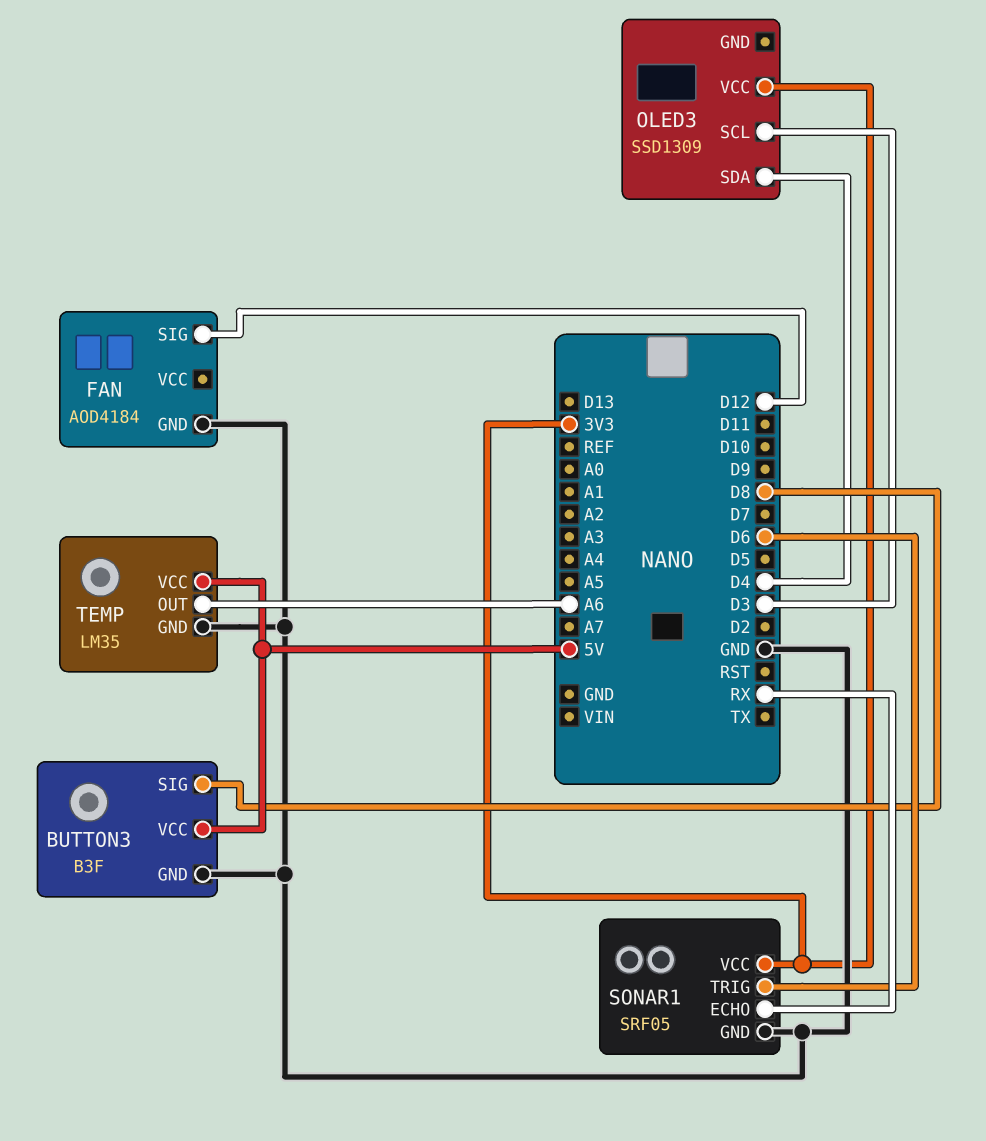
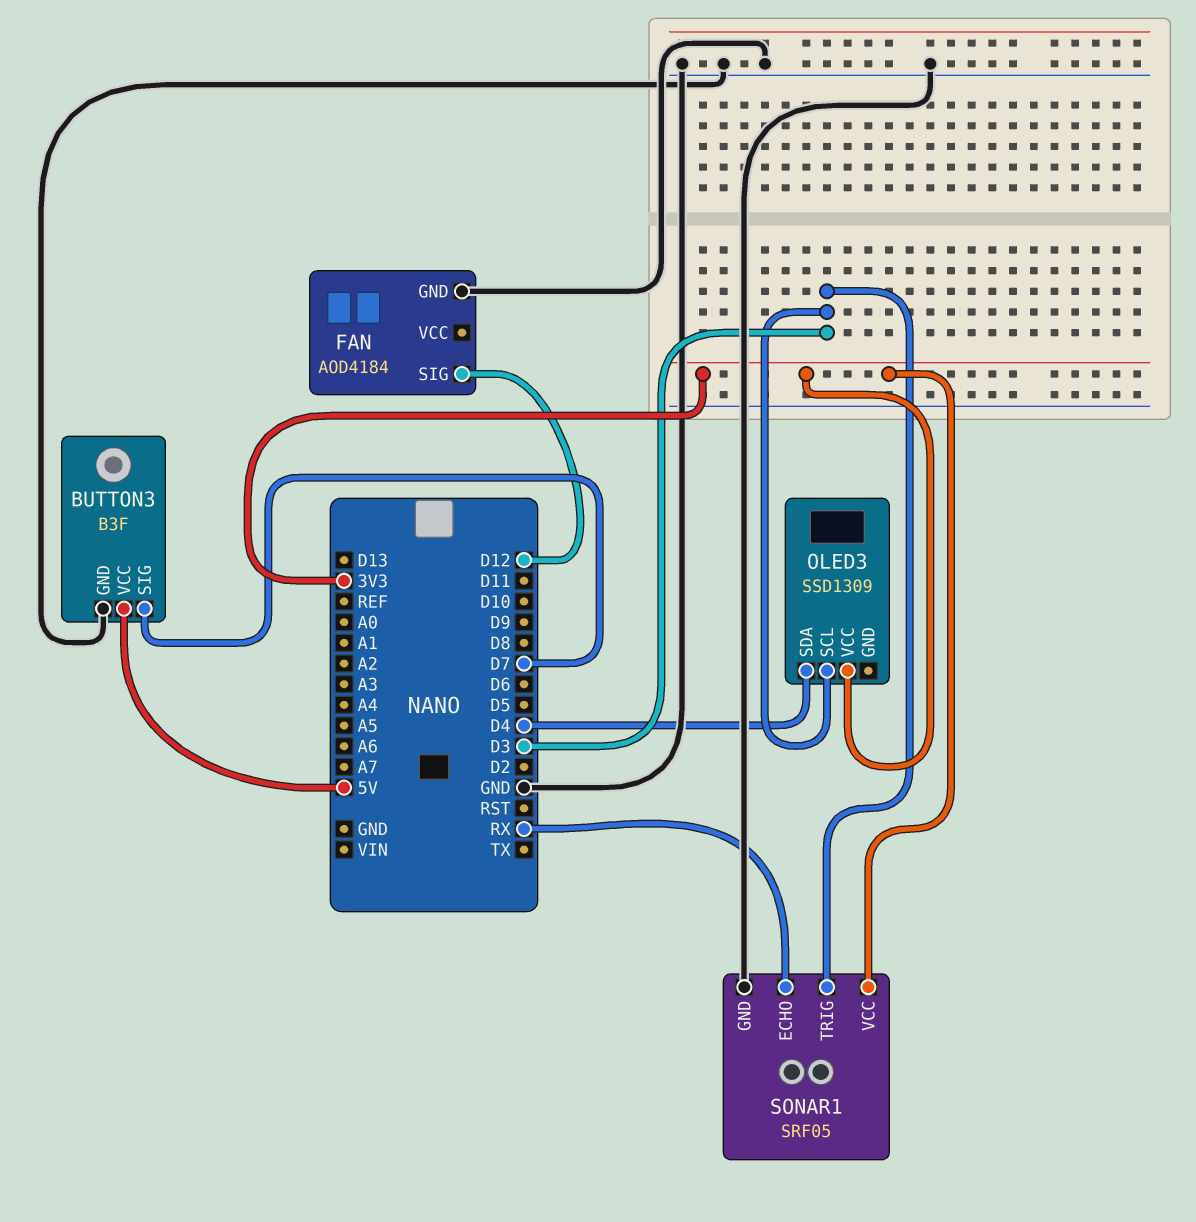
BUTTON3 pin SIG: D8 -> D7
SONAR1 pin TRIG: D6 -> D3
TEMP: LM35 -> none
TEMP pin GND: GND -> none
TEMP pin OUT: A6 -> none
TEMP pin VCC: 5V -> none

